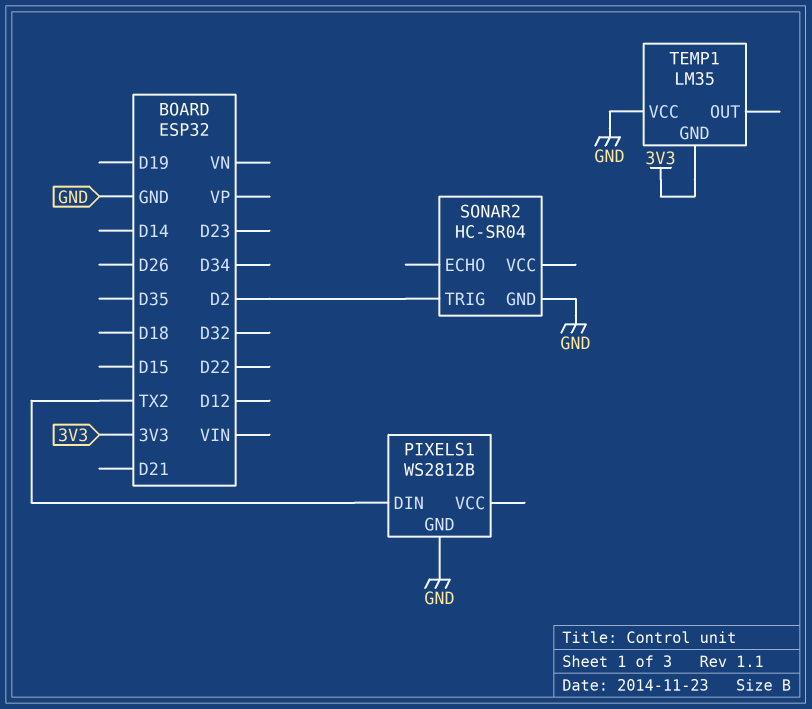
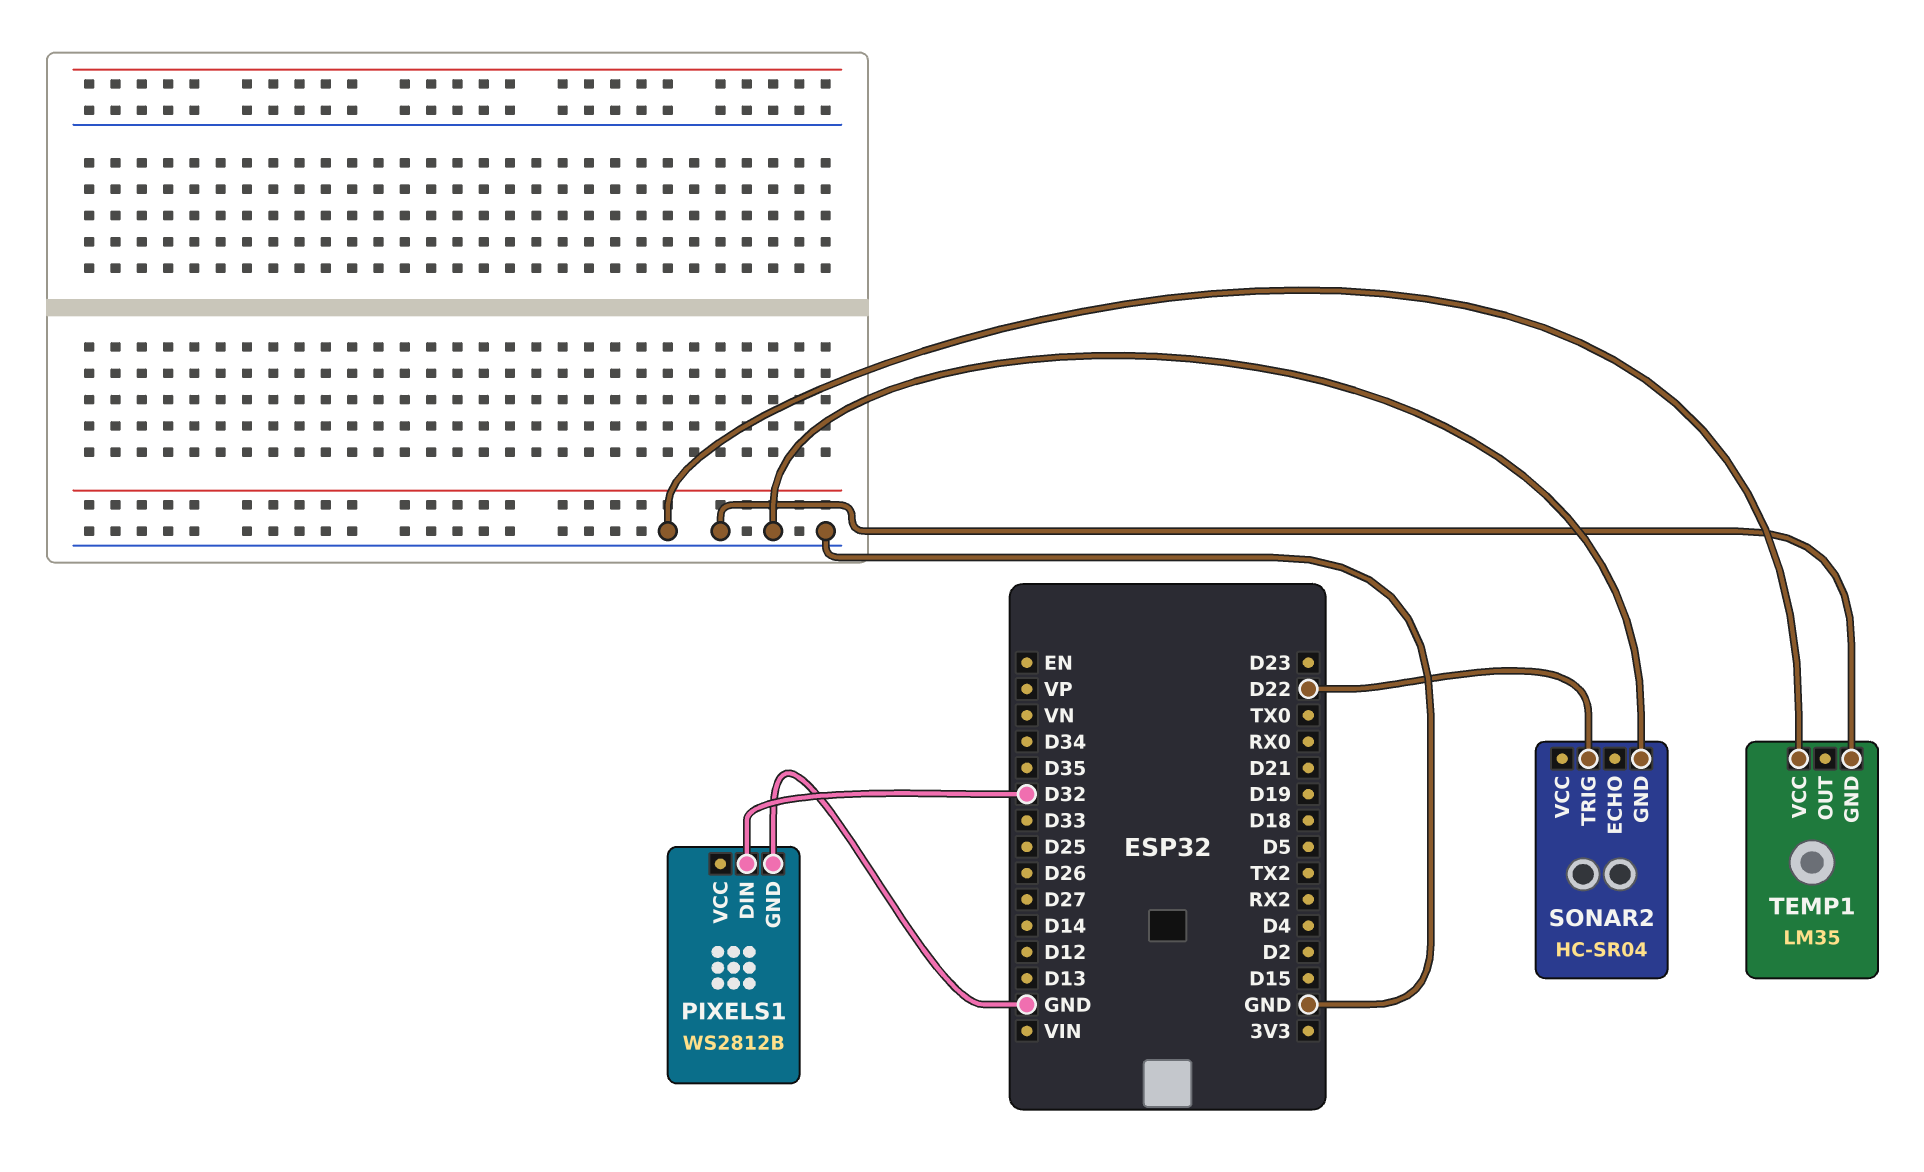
PIXELS1 pin DIN: TX2 -> D32
SONAR2 pin TRIG: D2 -> D22
TEMP1 pin GND: 3V3 -> GND

